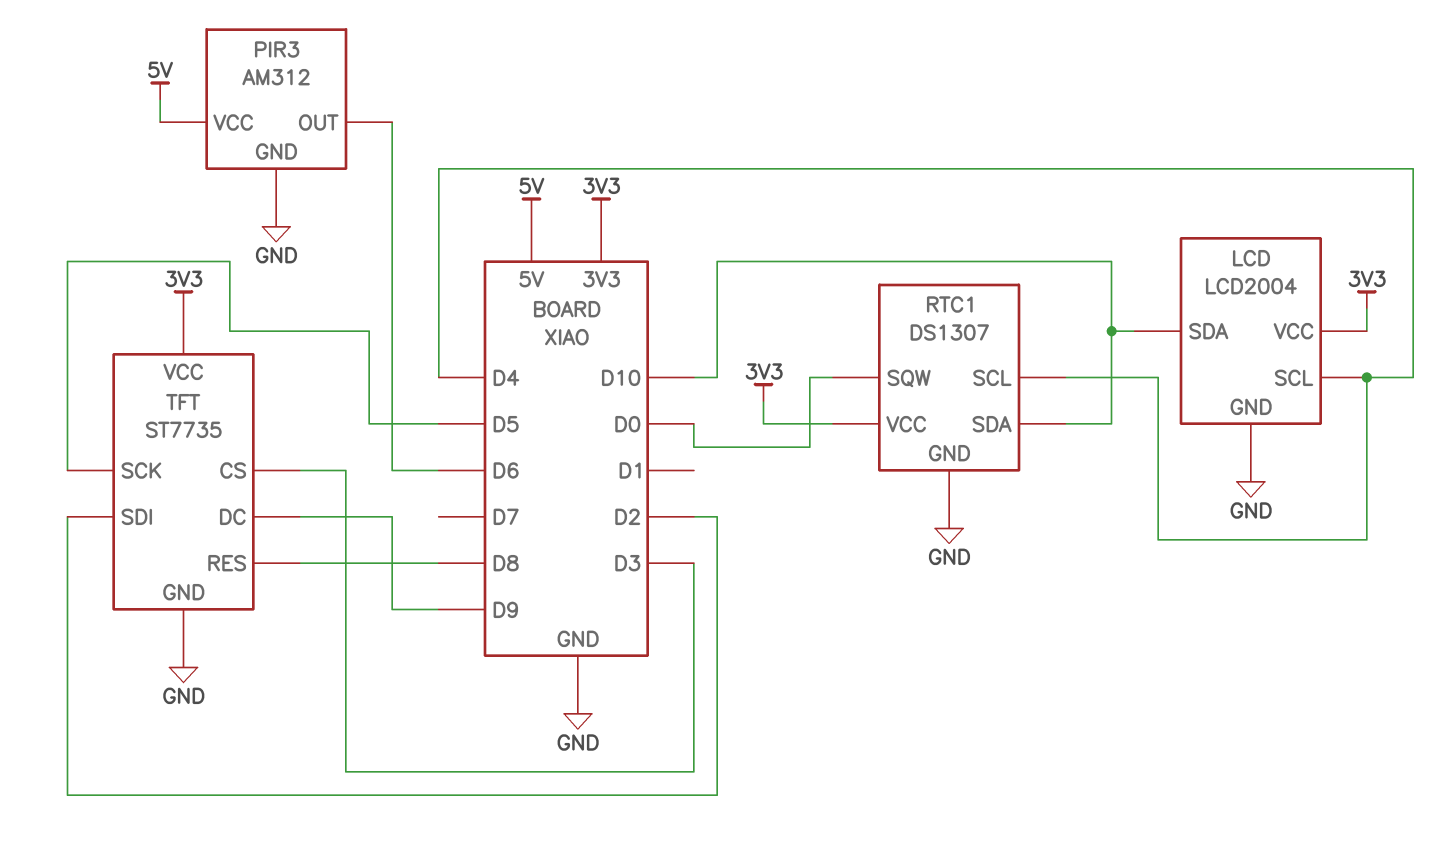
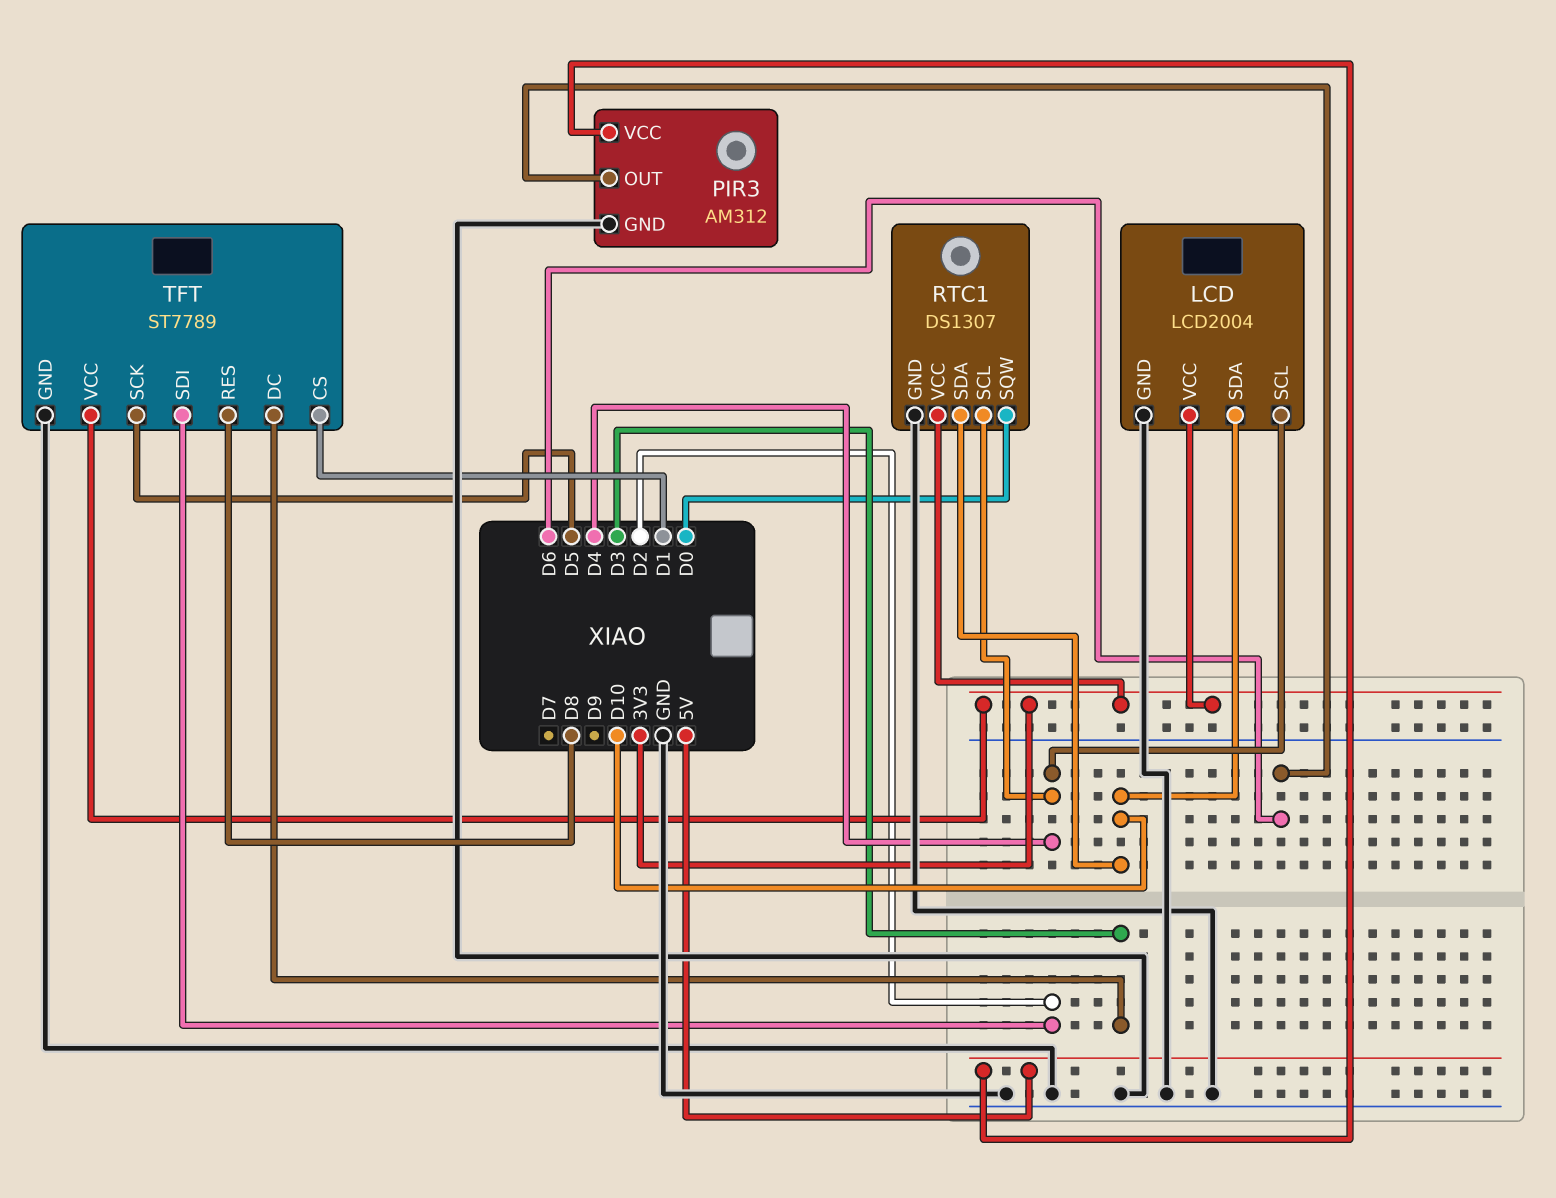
TFT: ST7735 -> ST7789
TFT pin CS: D3 -> D1
TFT pin DC: D9 -> D3

